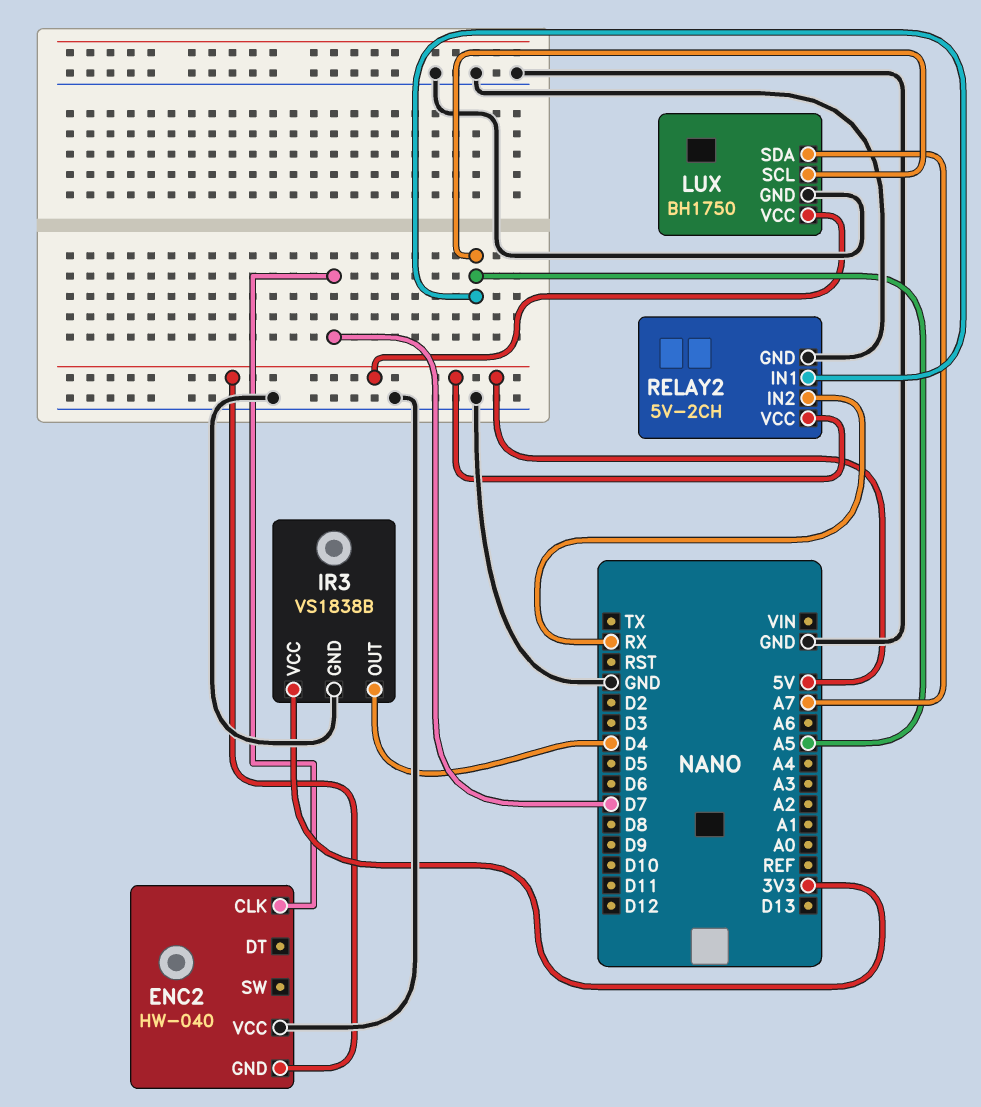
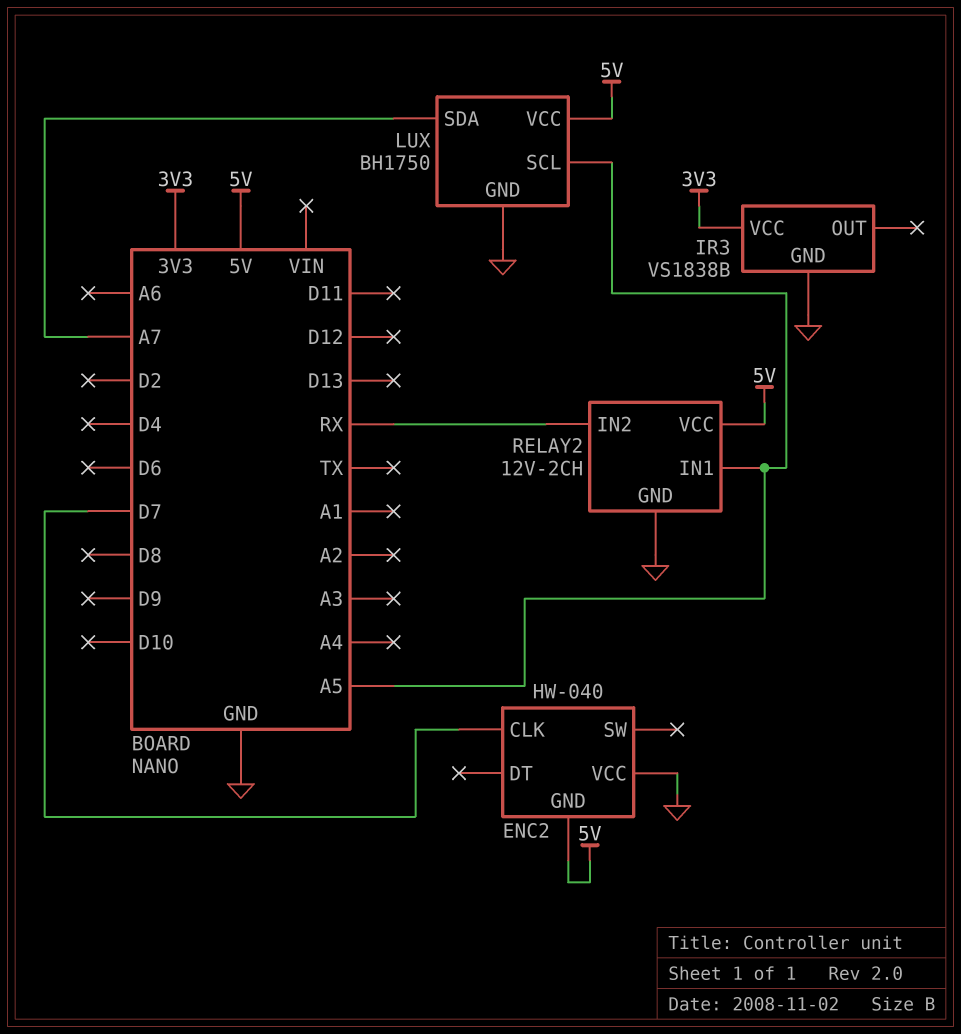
IR3 pin OUT: D4 -> none
RELAY2: 5V-2CH -> 12V-2CH

